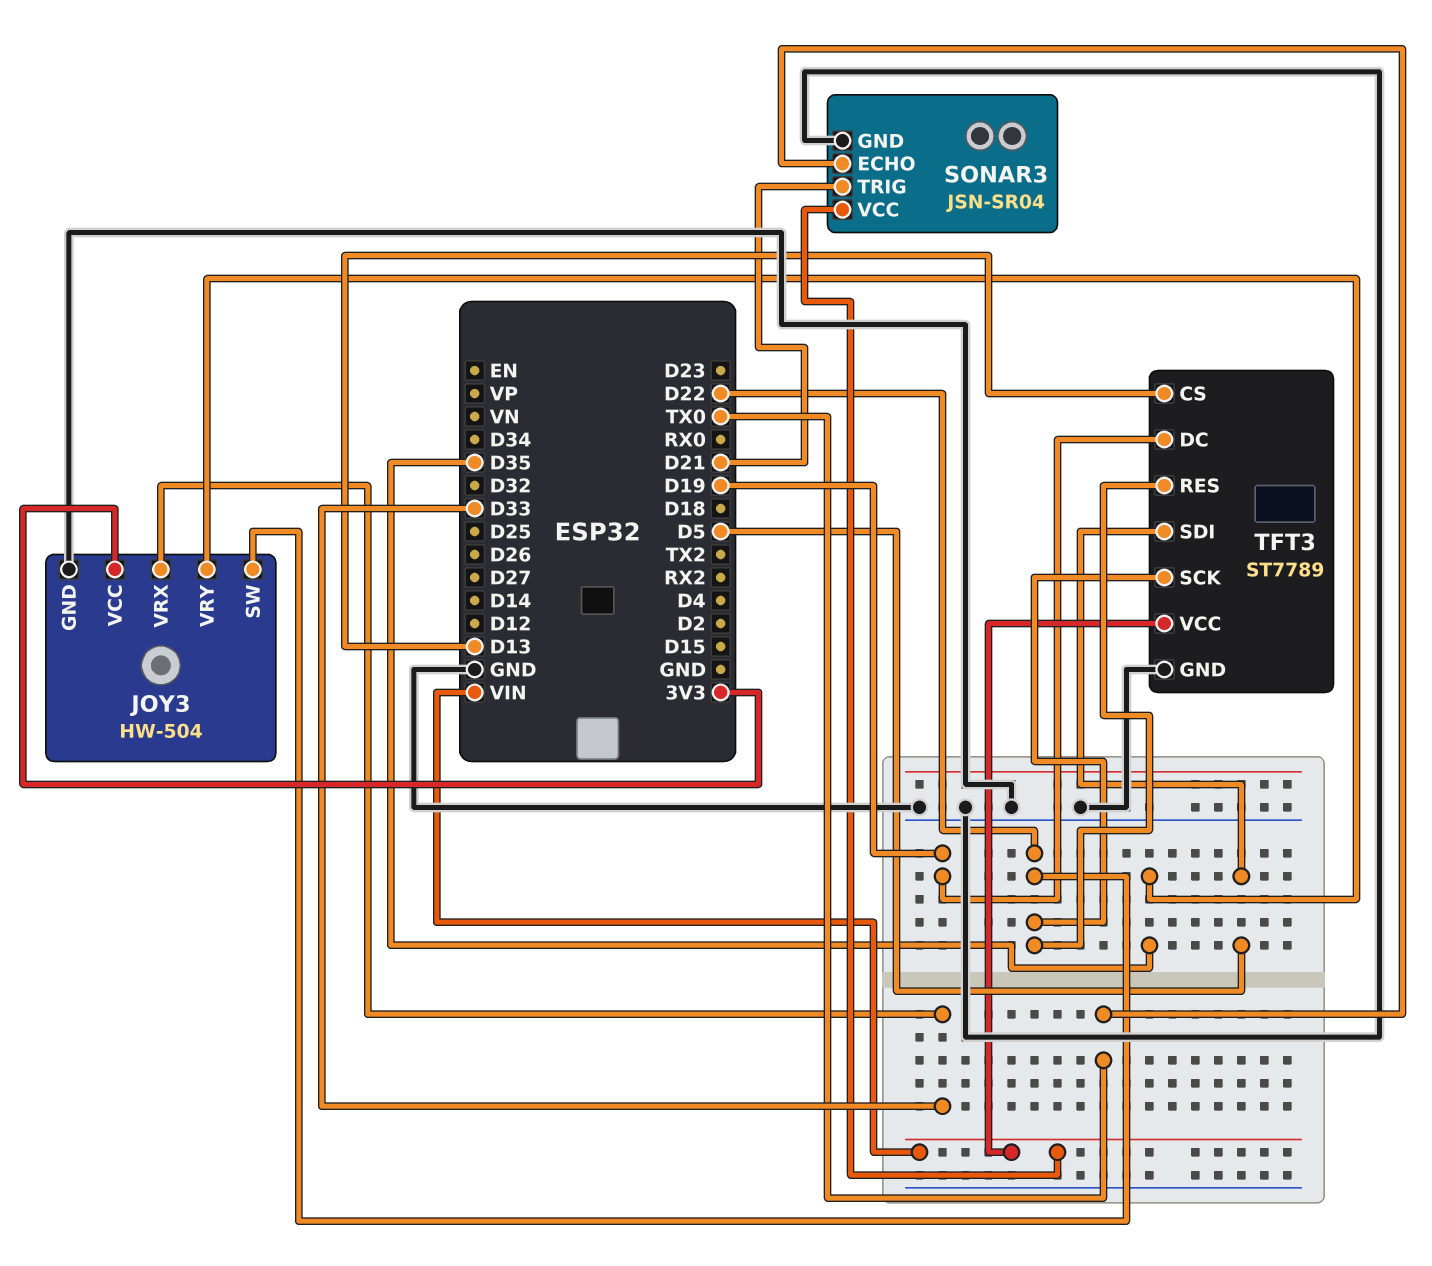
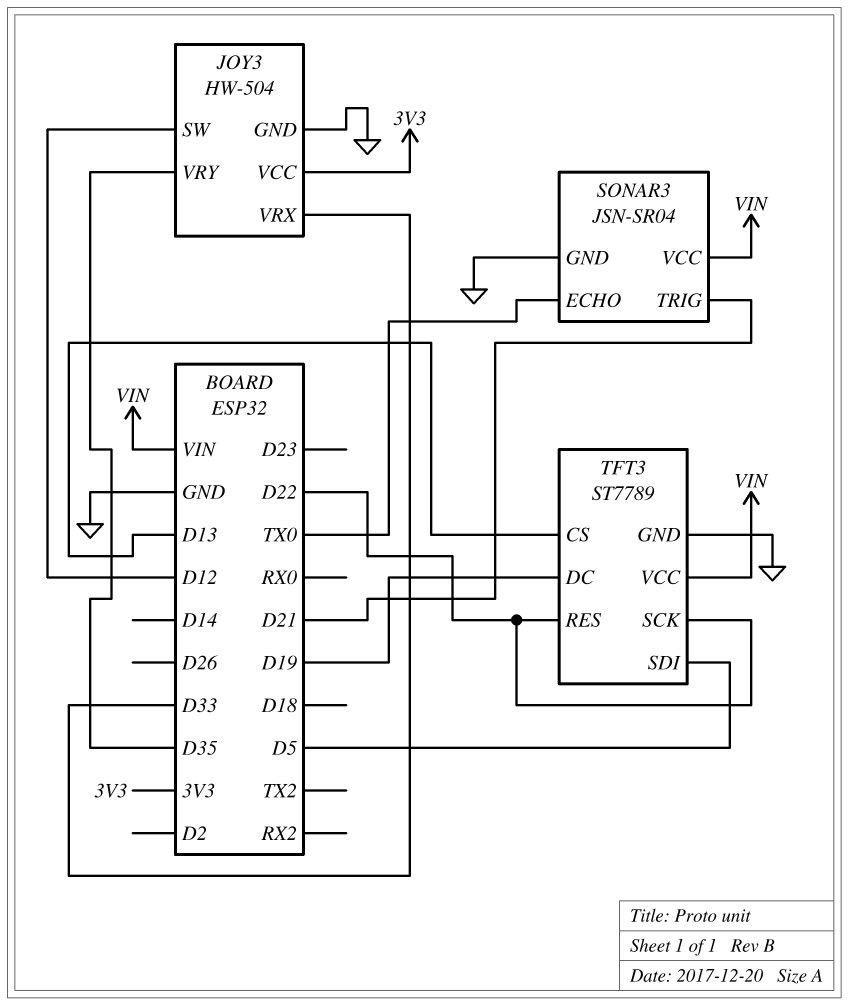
JOY3 pin SW: D22 -> D12

